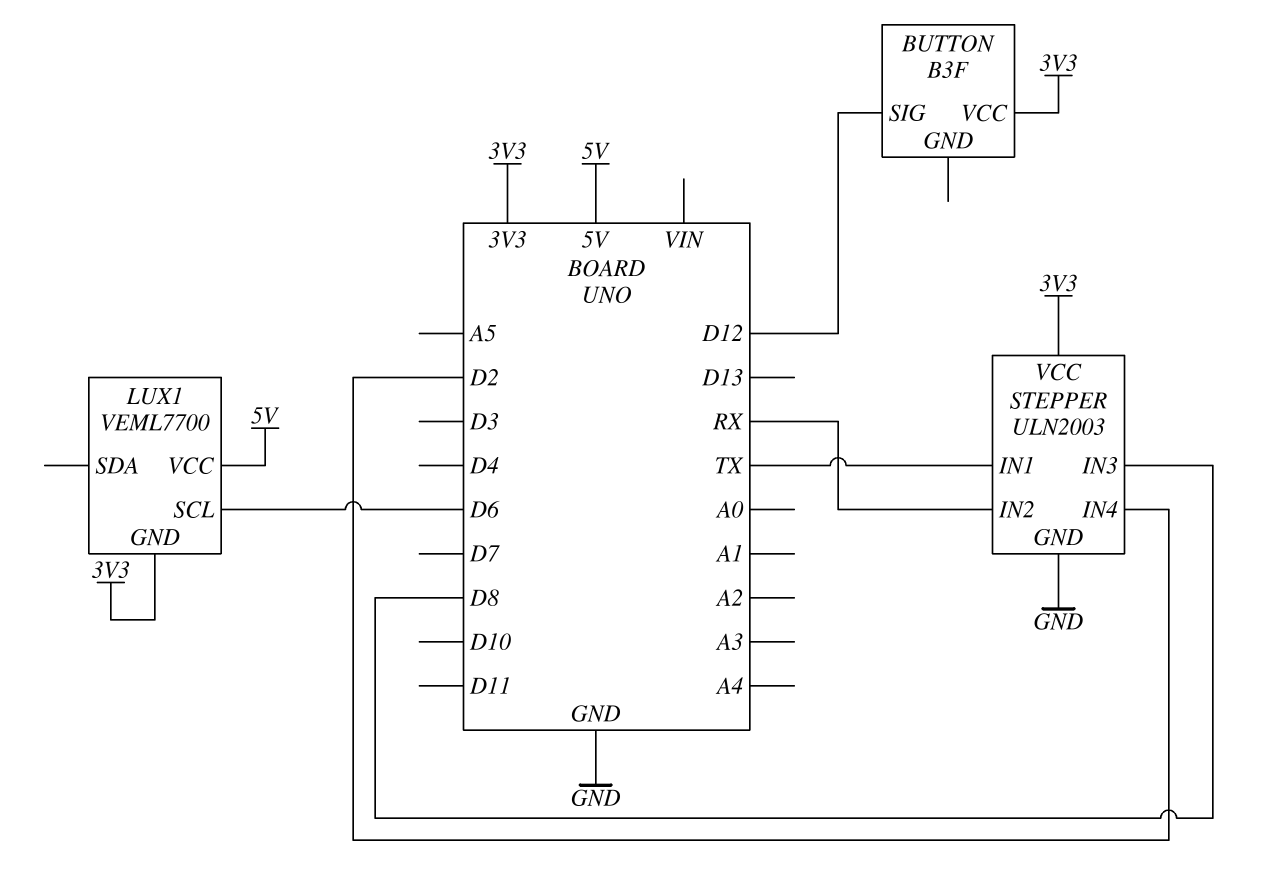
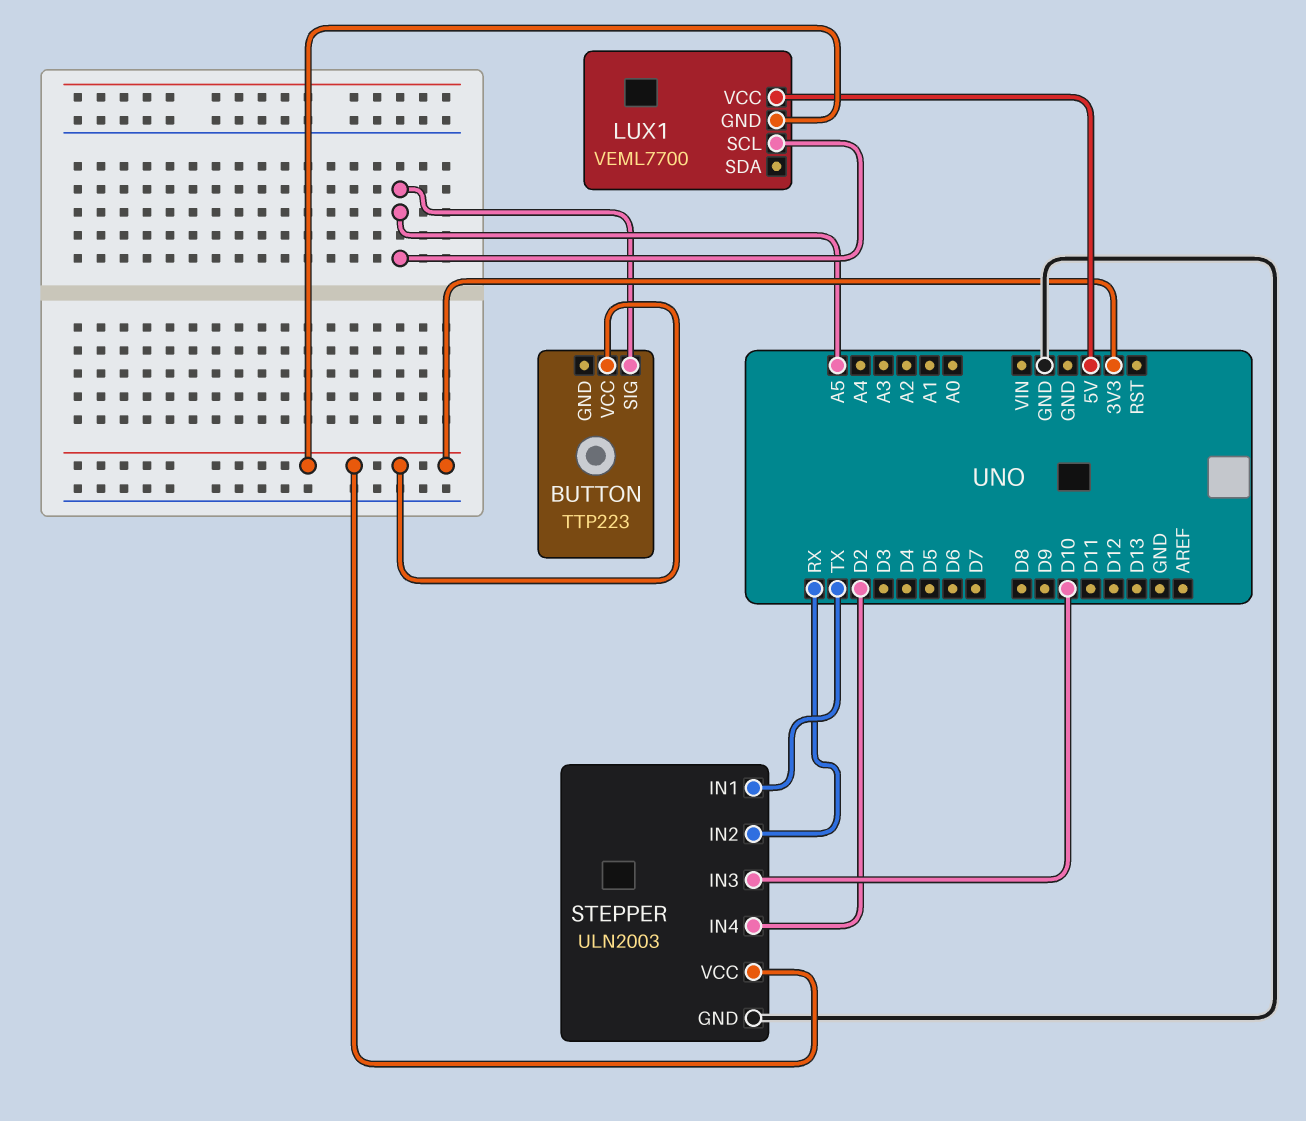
BUTTON: B3F -> TTP223
BUTTON pin SIG: D12 -> A5
LUX1 pin SCL: D6 -> A5
STEPPER pin IN3: D8 -> D10

